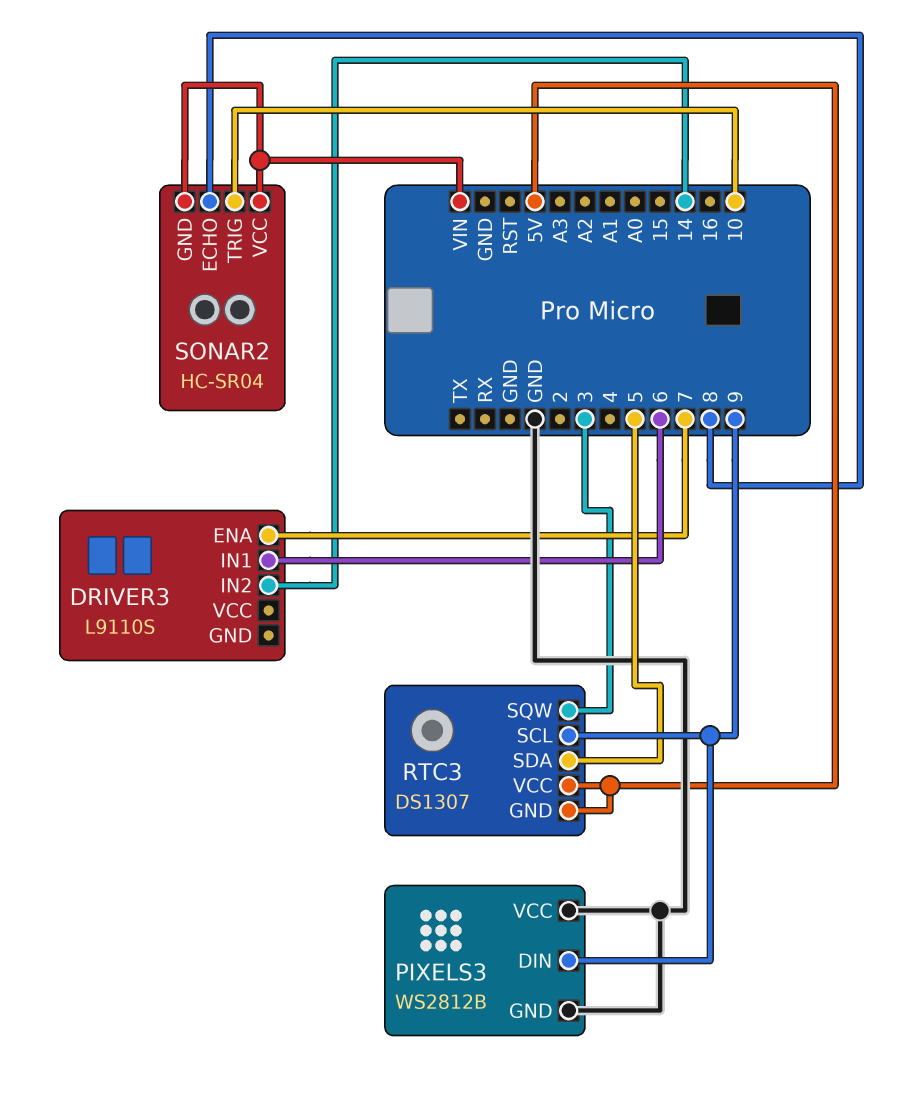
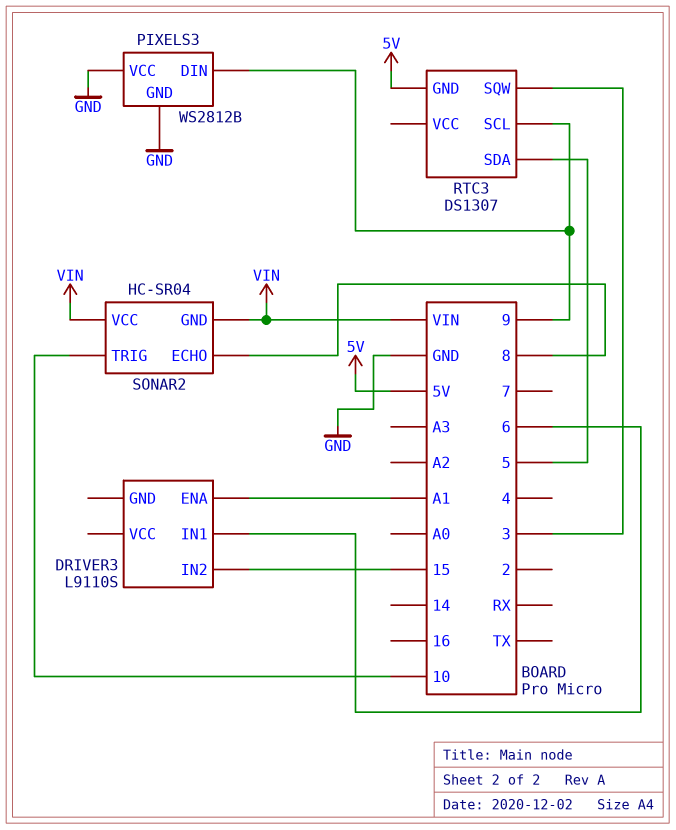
DRIVER3 pin ENA: 7 -> A1
DRIVER3 pin IN2: 14 -> 15
RTC3 pin VCC: 5V -> none

